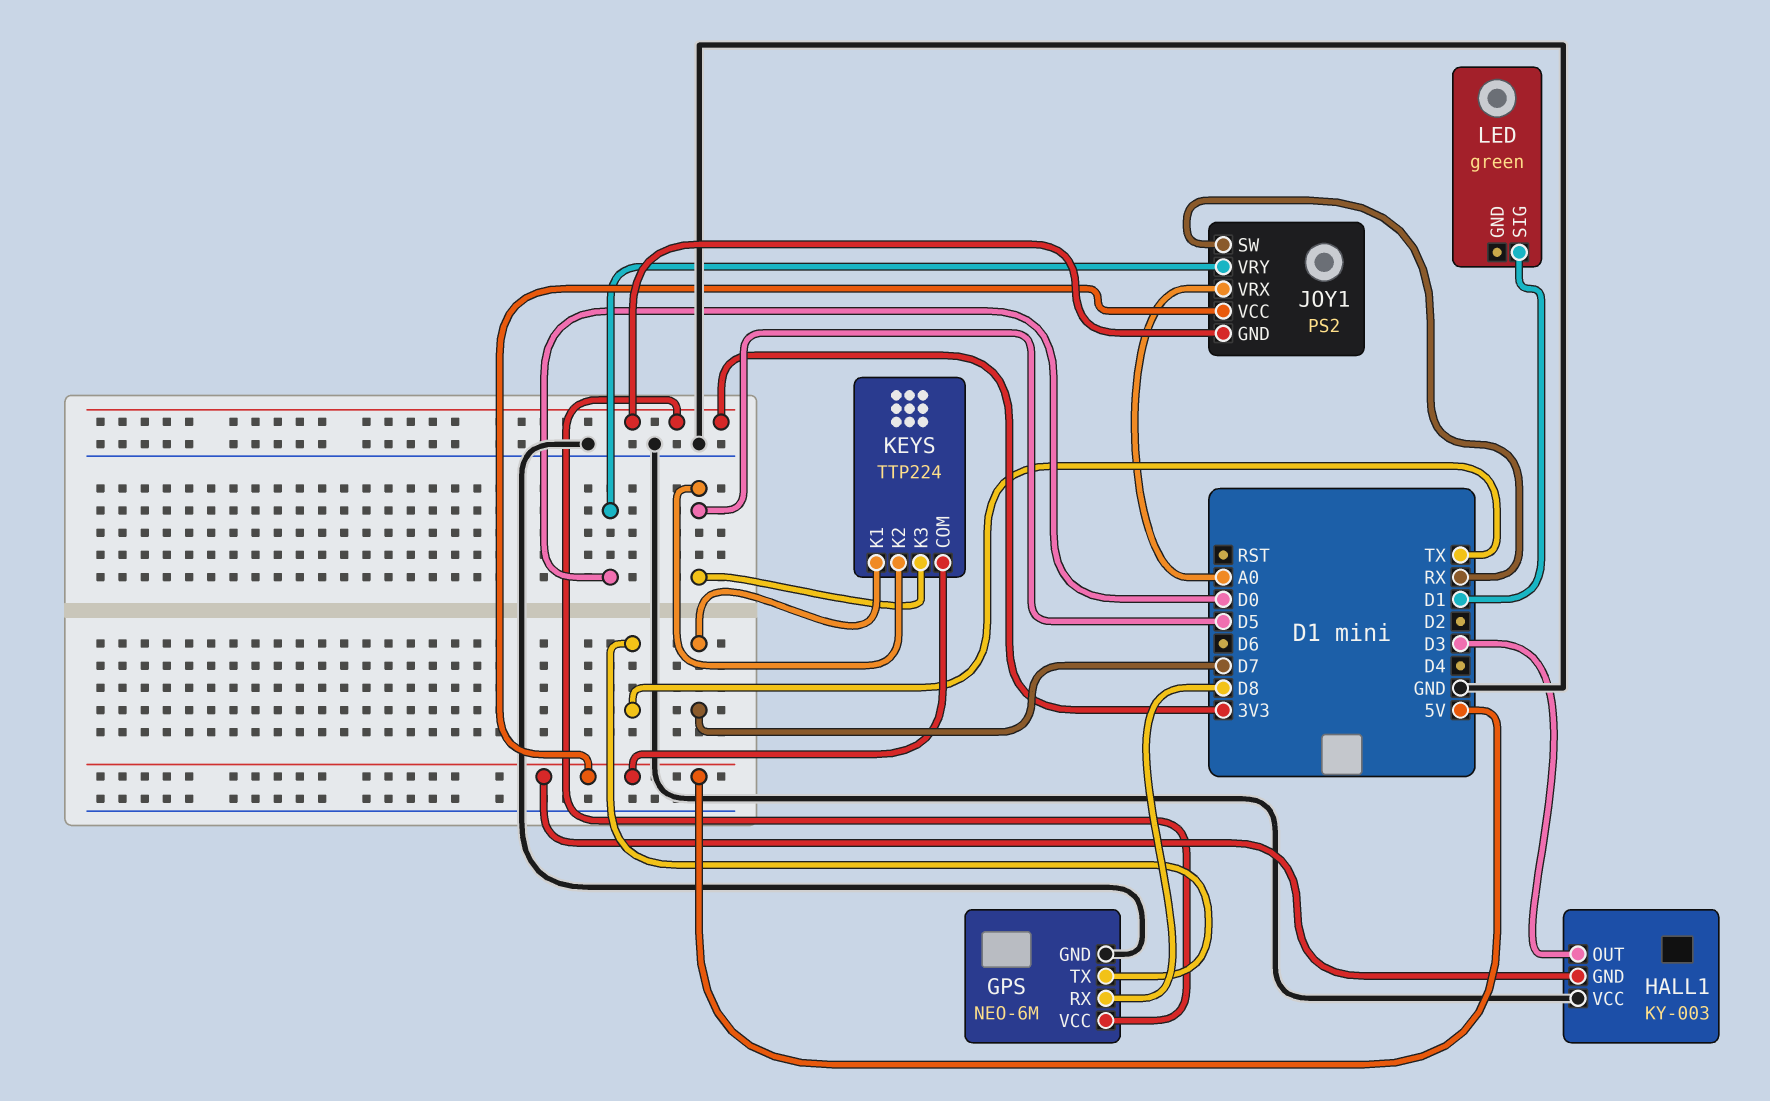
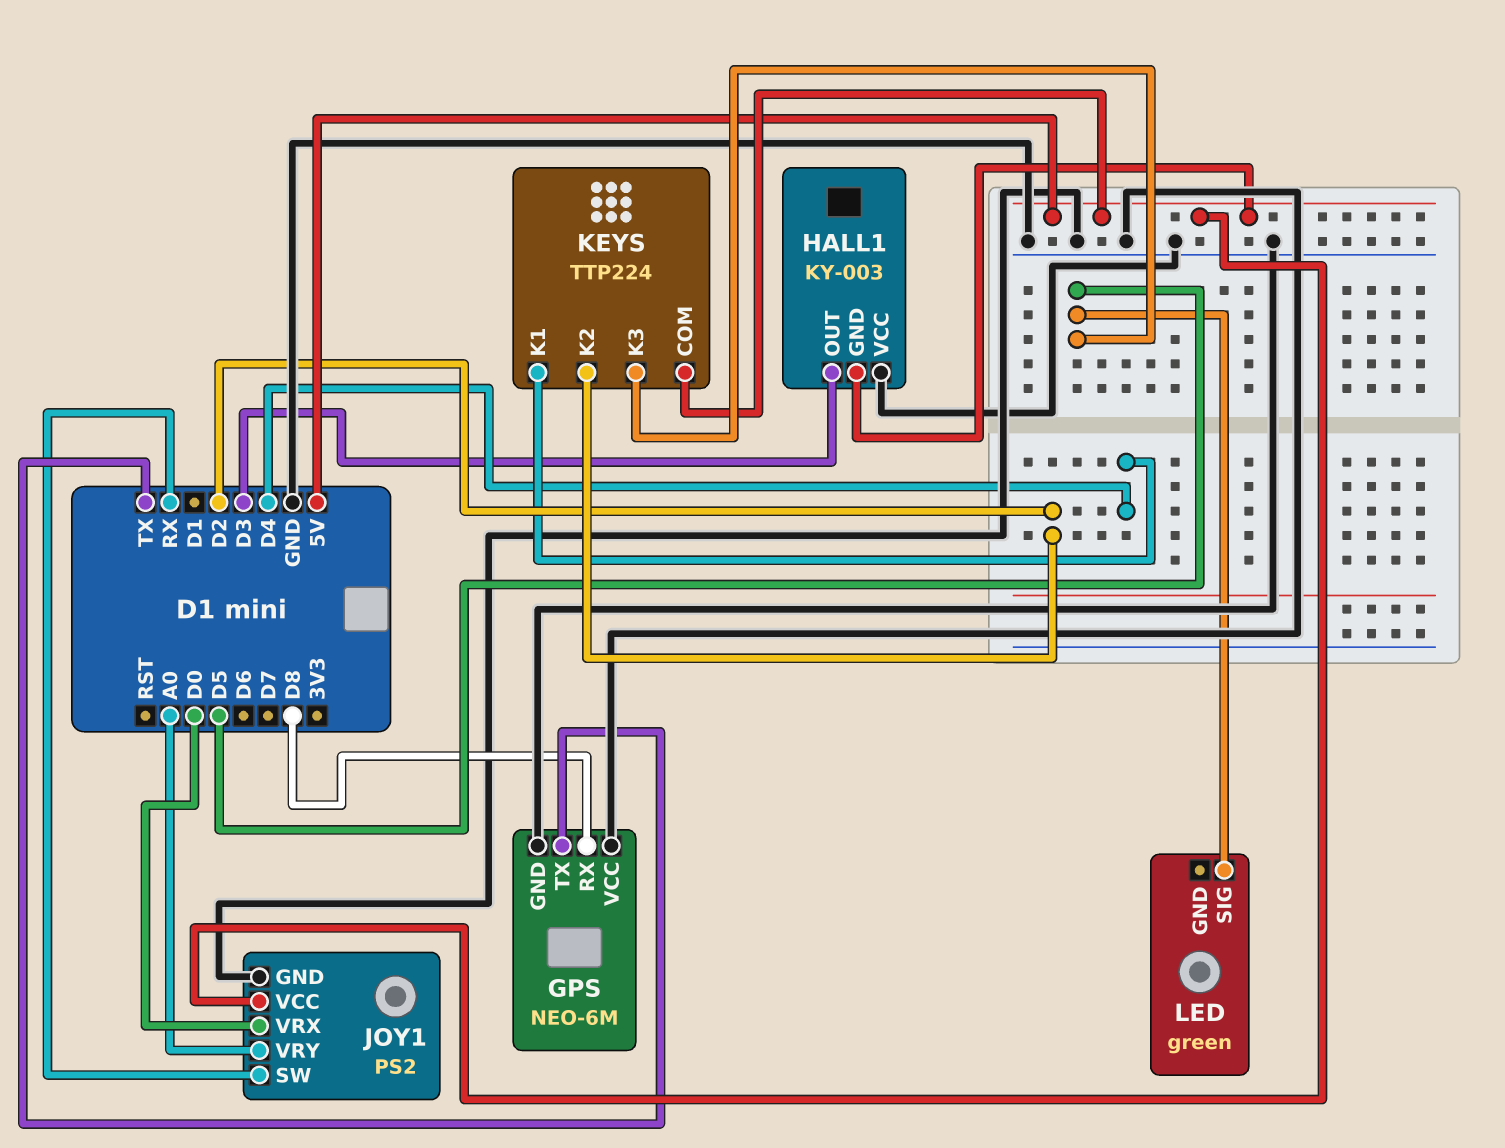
GPS pin VCC: 3V3 -> GND
JOY1 pin GND: 3V3 -> GND
JOY1 pin VRX: A0 -> D0
JOY1 pin VRY: D0 -> A0
KEYS pin K1: D7 -> D4
KEYS pin K2: D5 -> D2
LED pin SIG: D1 -> D5

